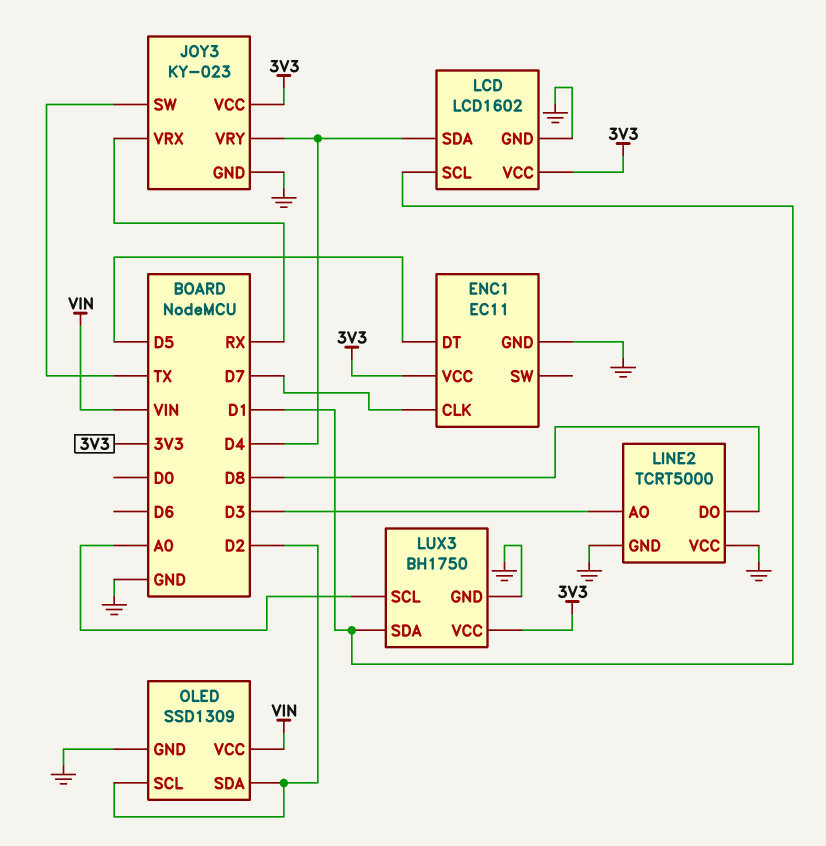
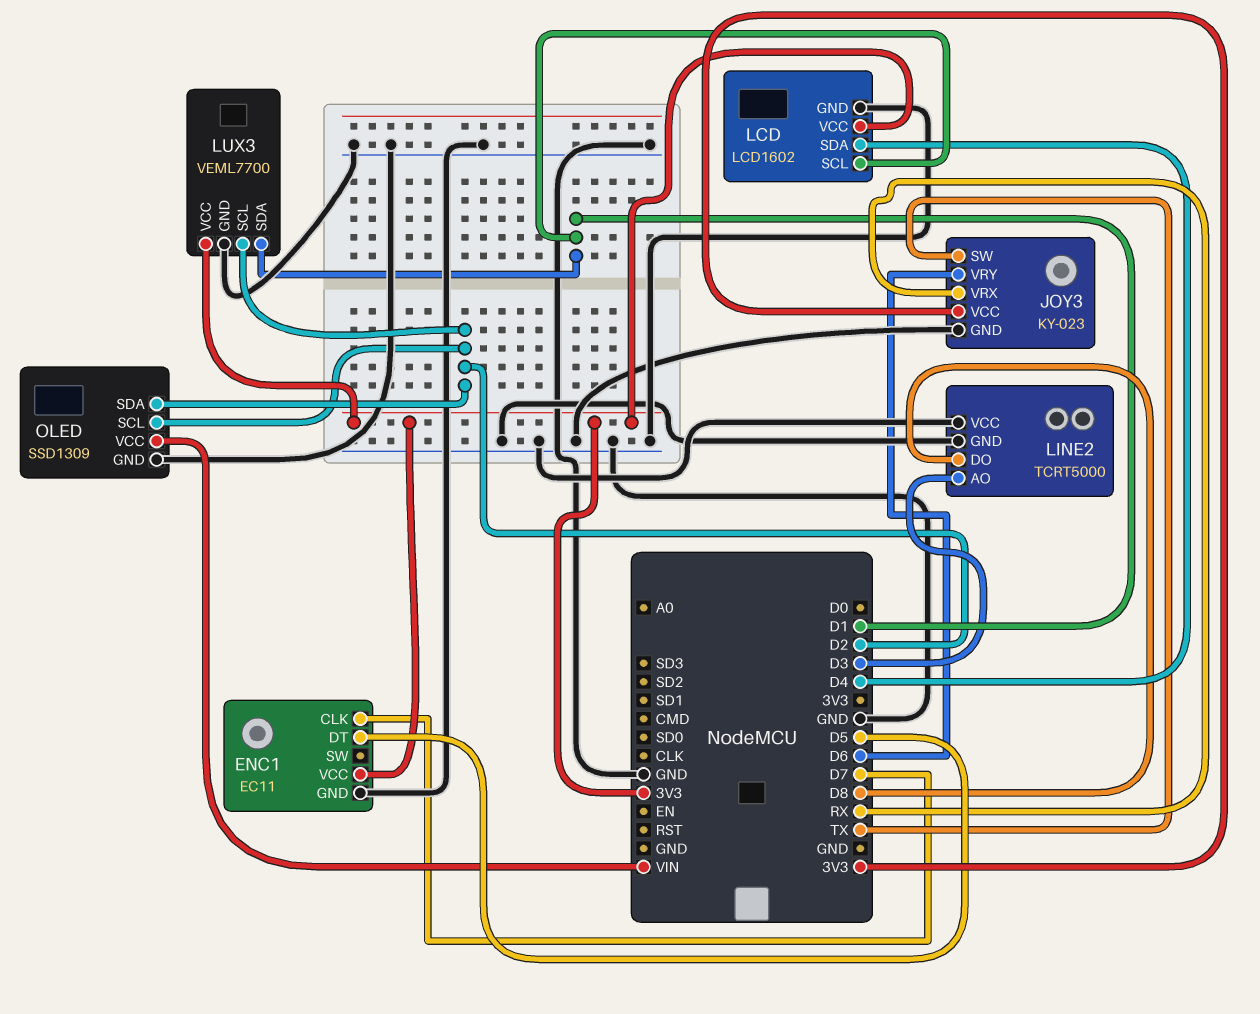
JOY3 pin VRY: D4 -> D6
LUX3: BH1750 -> VEML7700
LUX3 pin SCL: A0 -> D2

